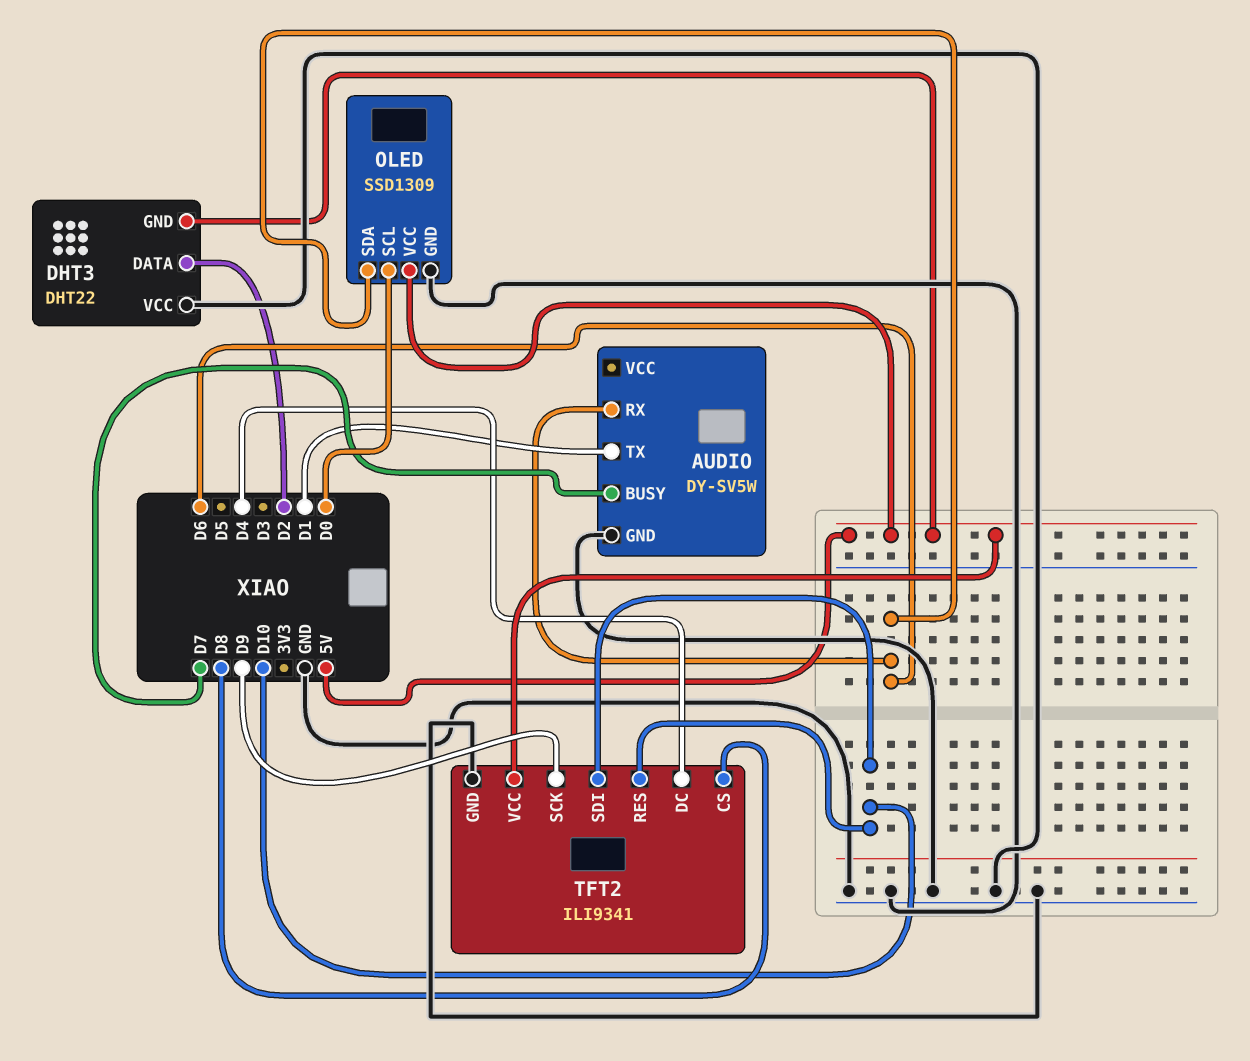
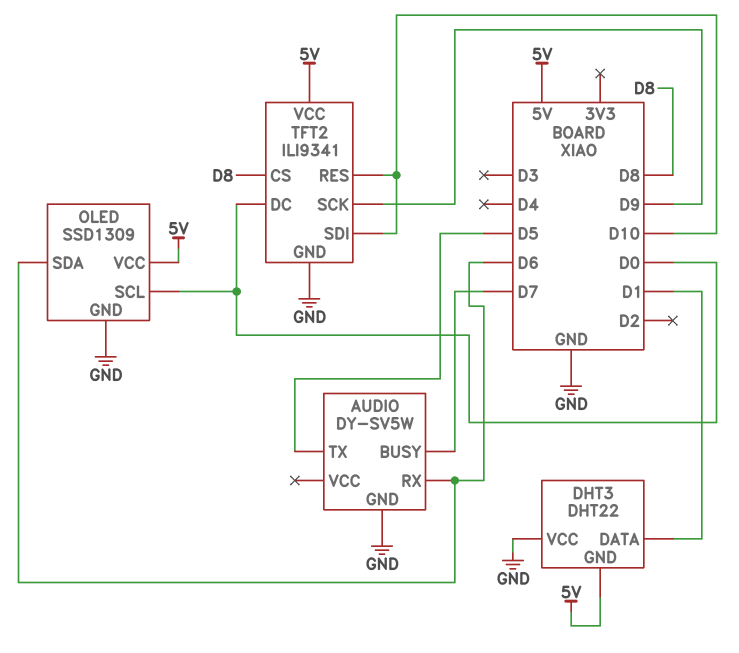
AUDIO pin TX: D1 -> D5
DHT3 pin DATA: D2 -> D1
TFT2 pin DC: D4 -> D0

